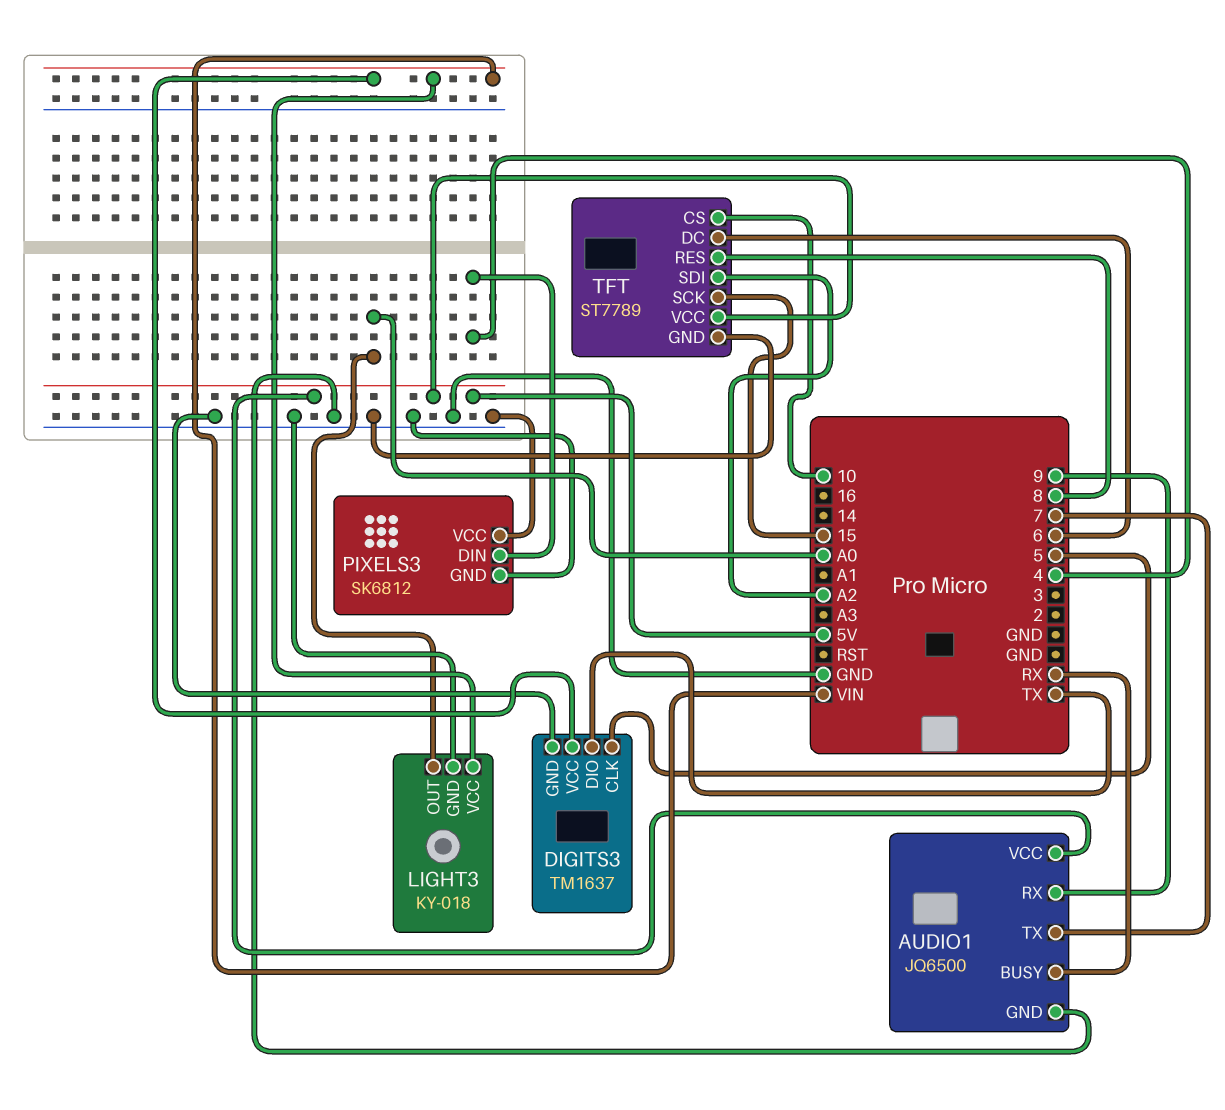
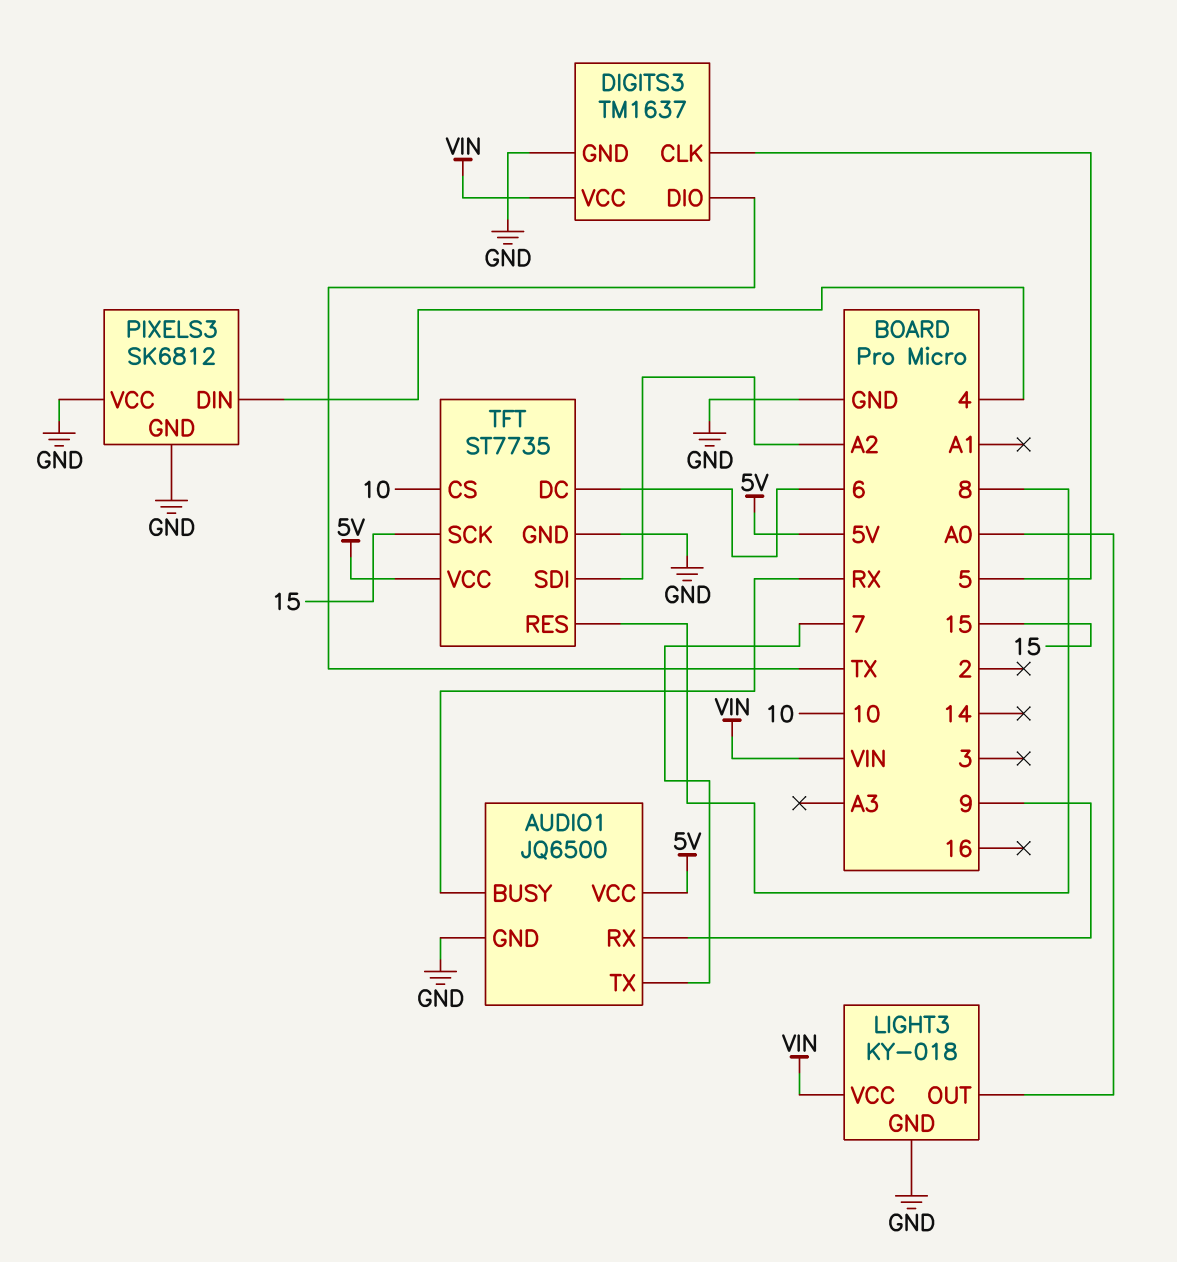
TFT: ST7789 -> ST7735

